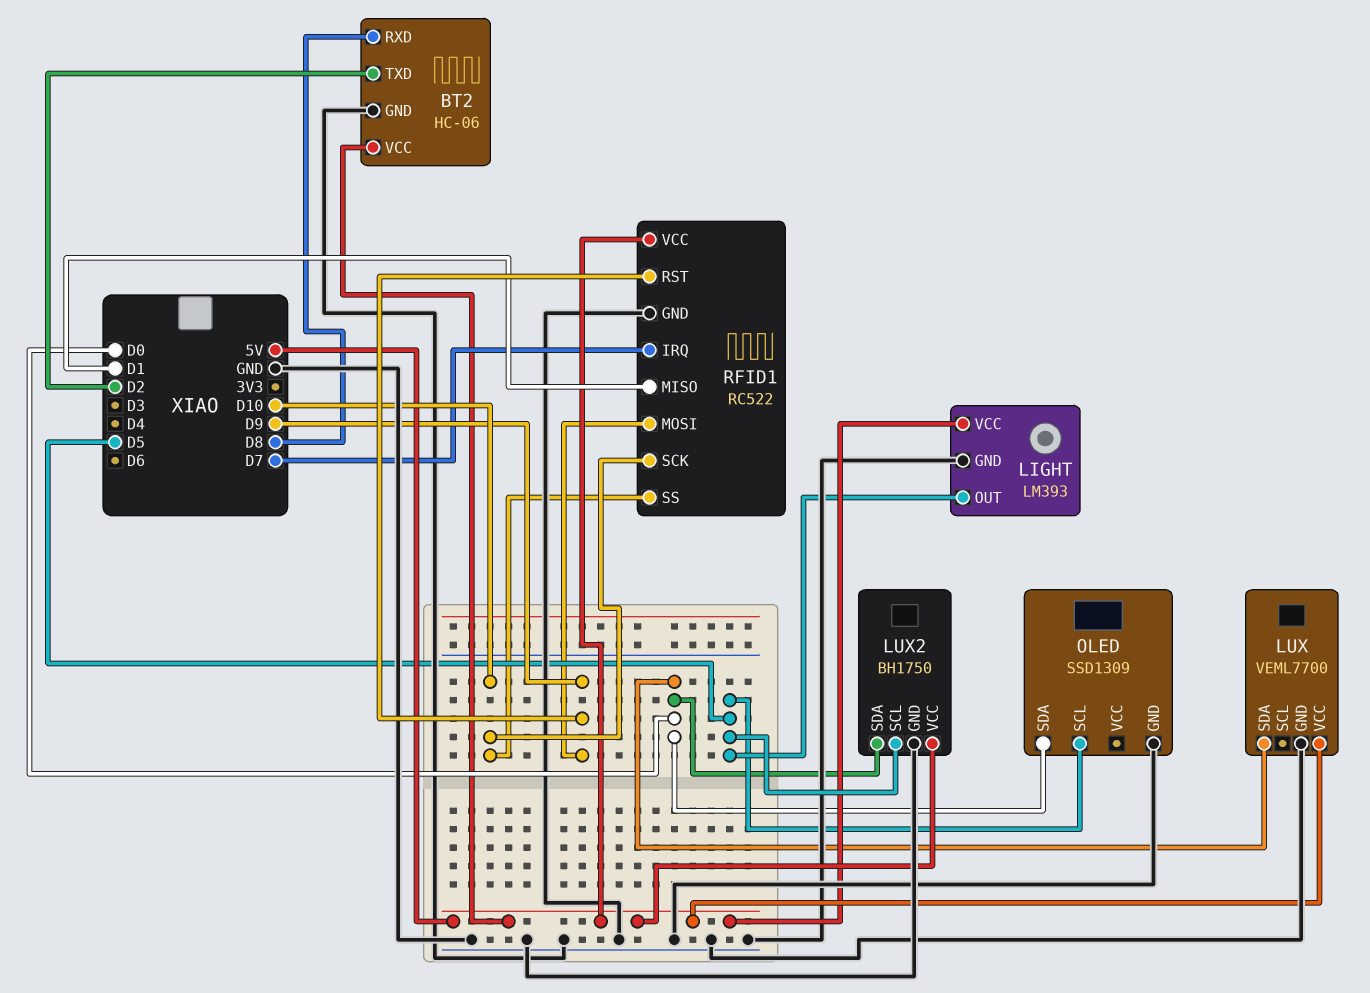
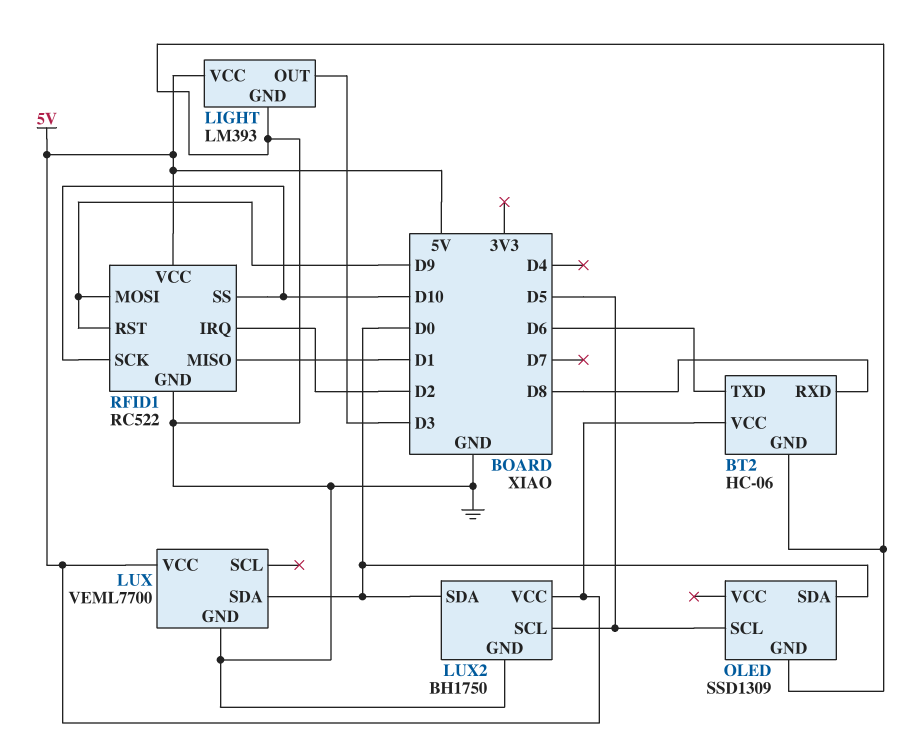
BT2 pin TXD: D2 -> D6
LIGHT pin OUT: D5 -> D3
RFID1 pin IRQ: D7 -> D2

